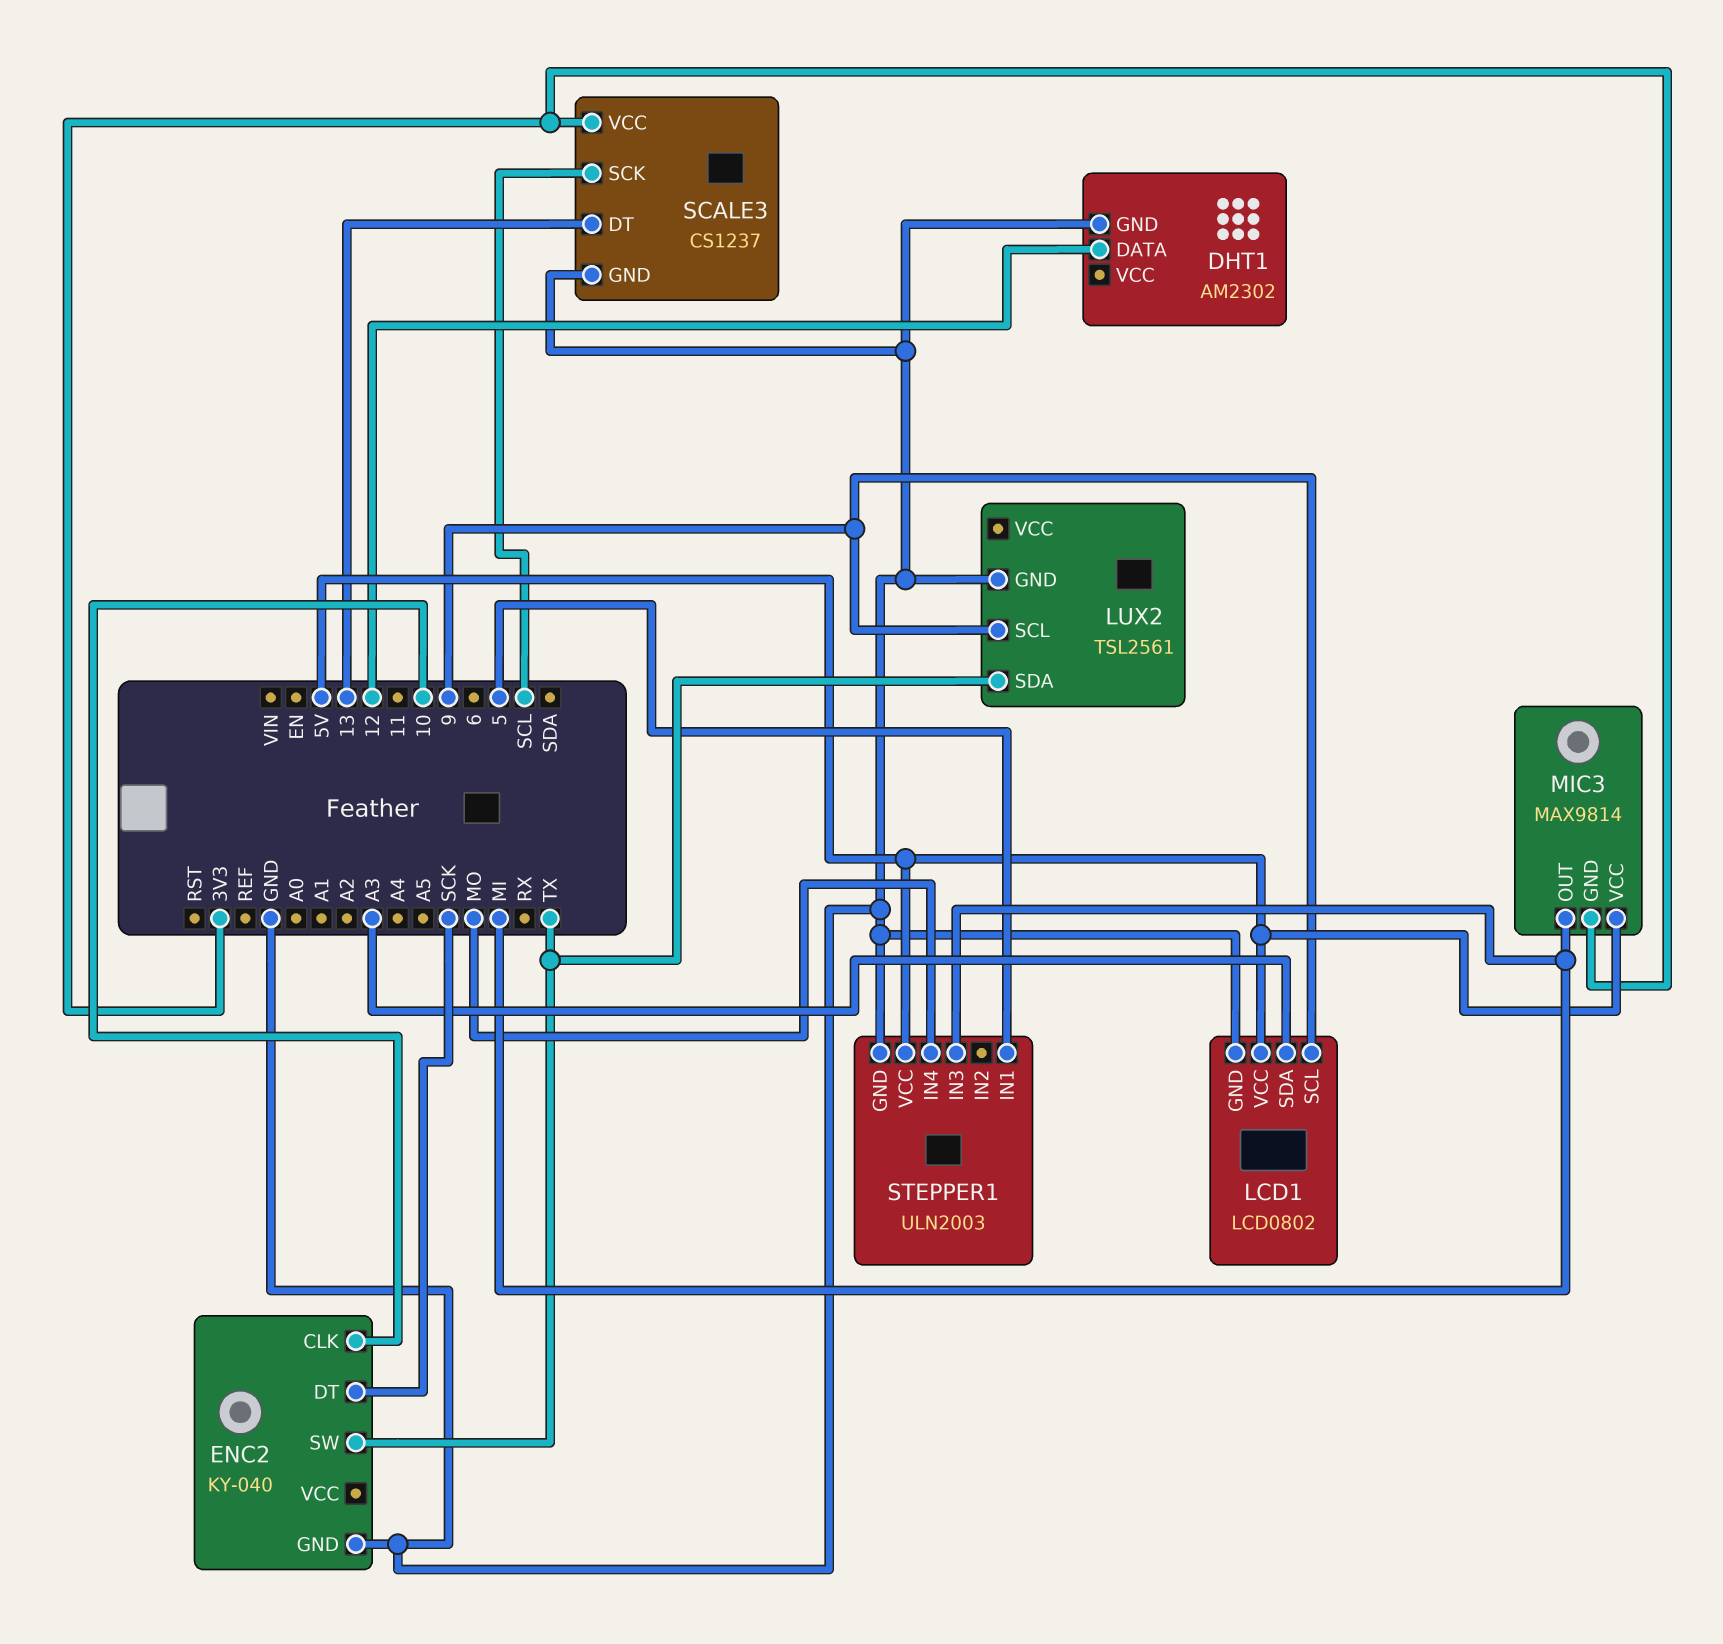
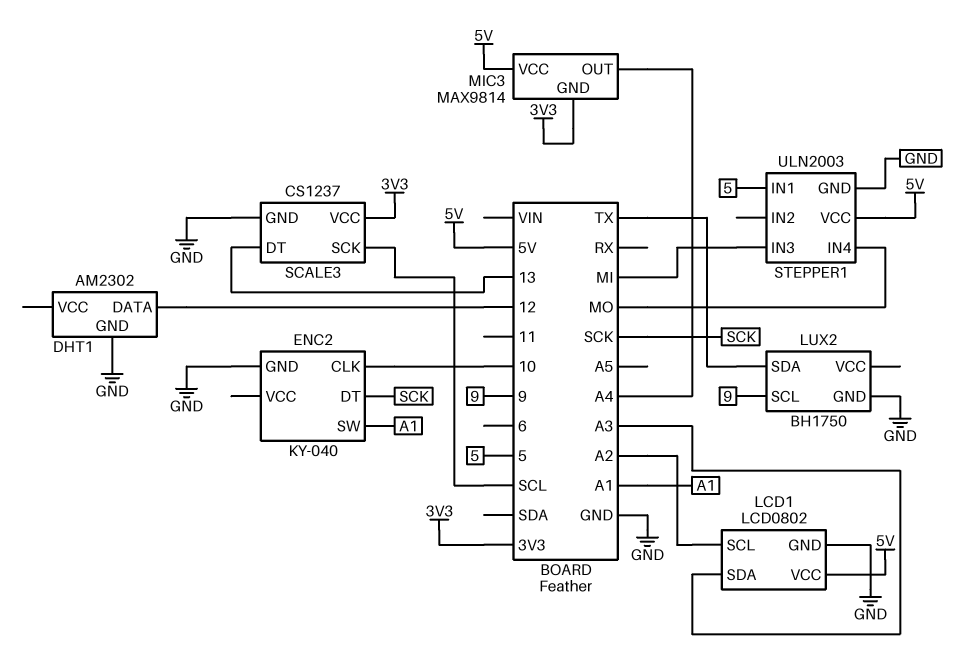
ENC2 pin SW: TX -> A1
LCD1 pin SCL: 9 -> A2
LUX2: TSL2561 -> BH1750
MIC3 pin OUT: MI -> A4

